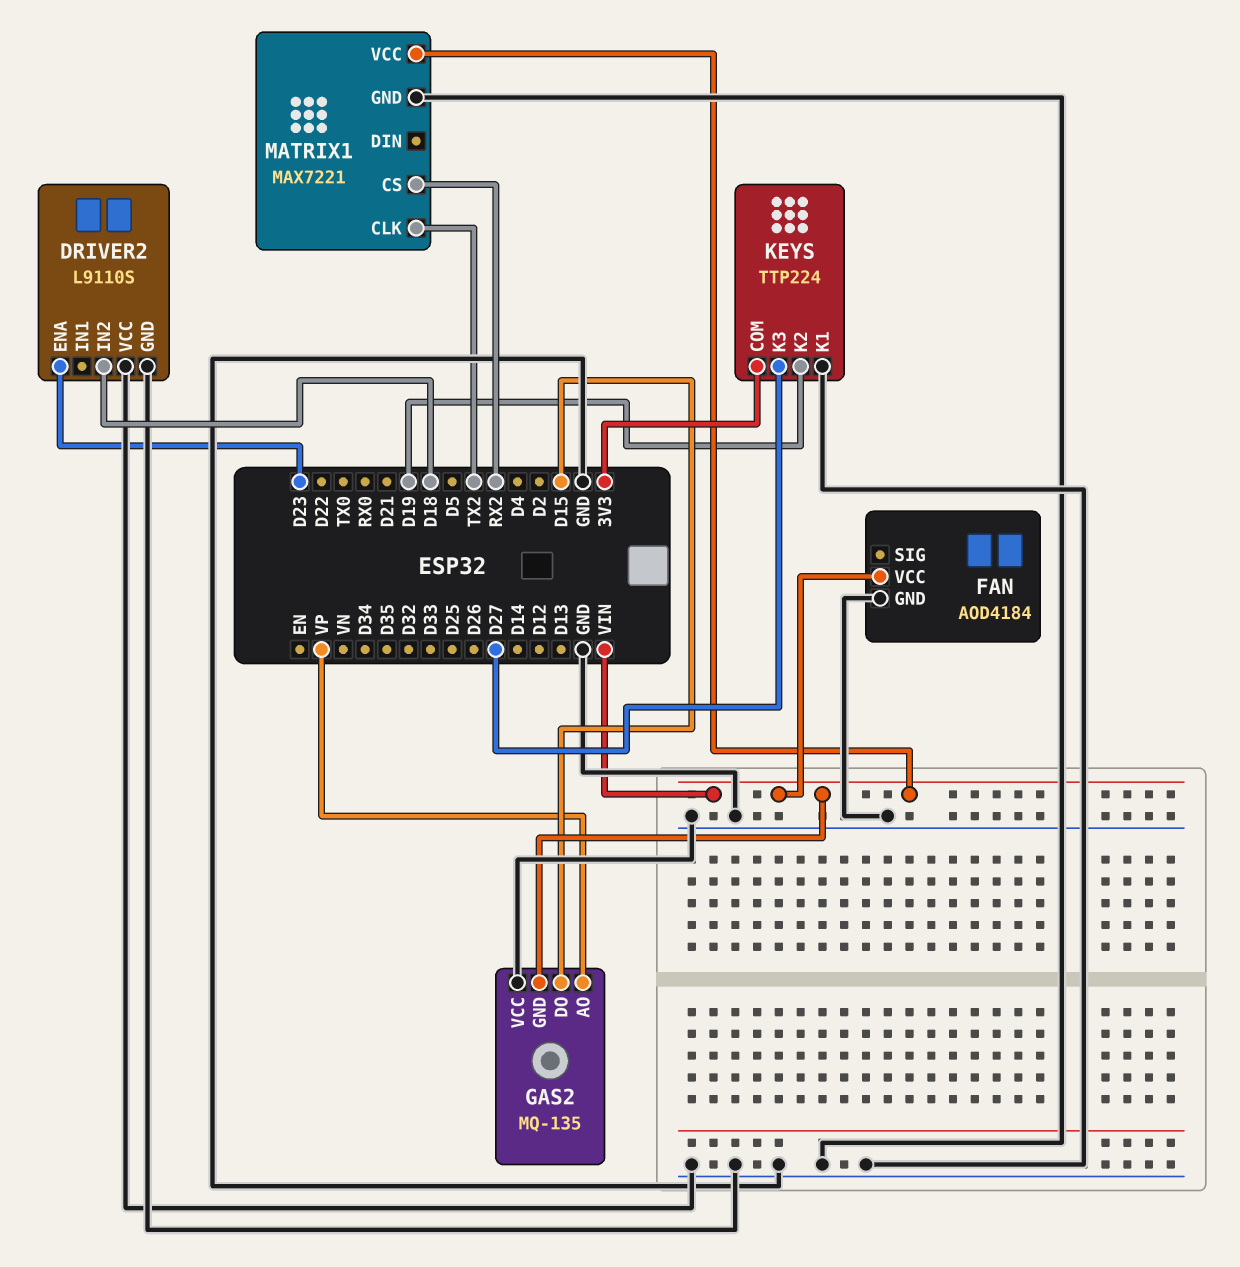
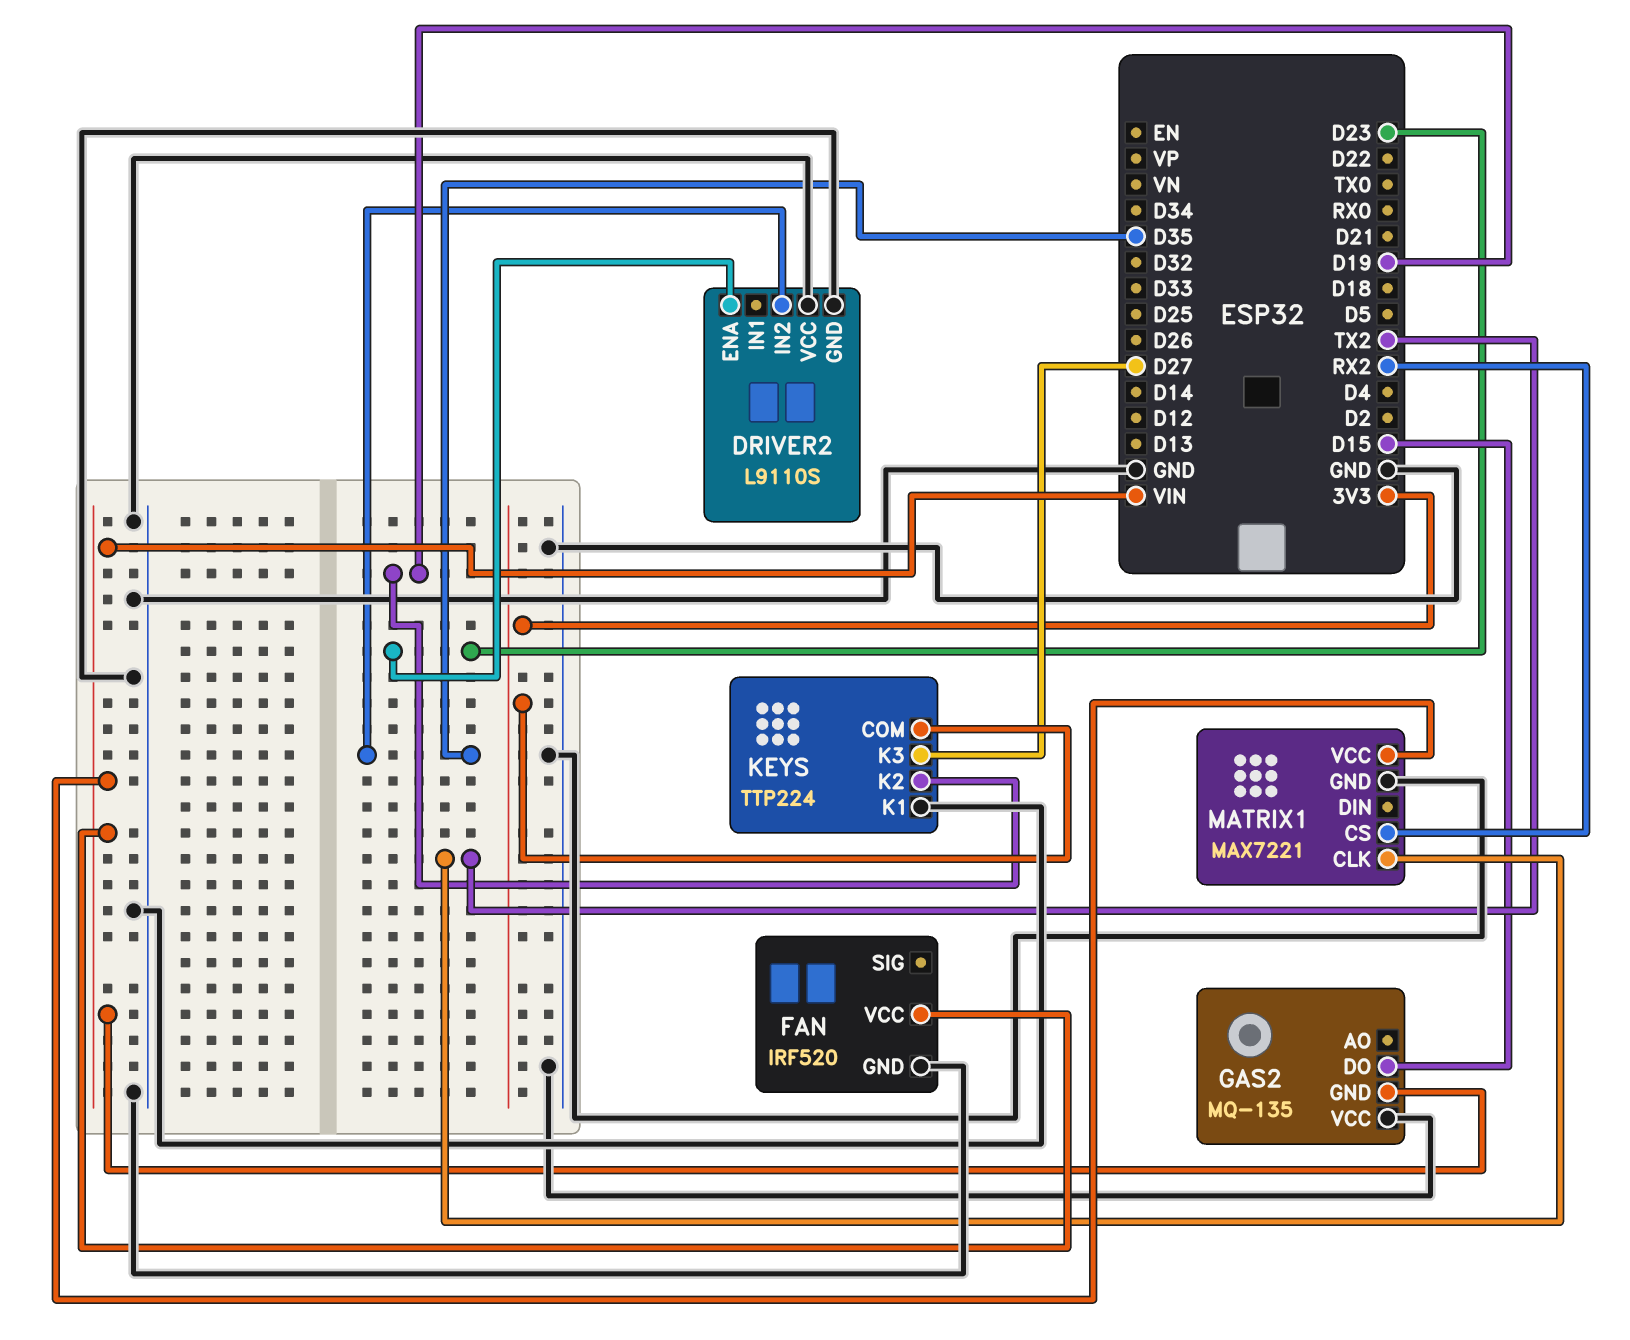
DRIVER2 pin IN2: D18 -> D35
FAN: AOD4184 -> IRF520
GAS2 pin AO: VP -> none

